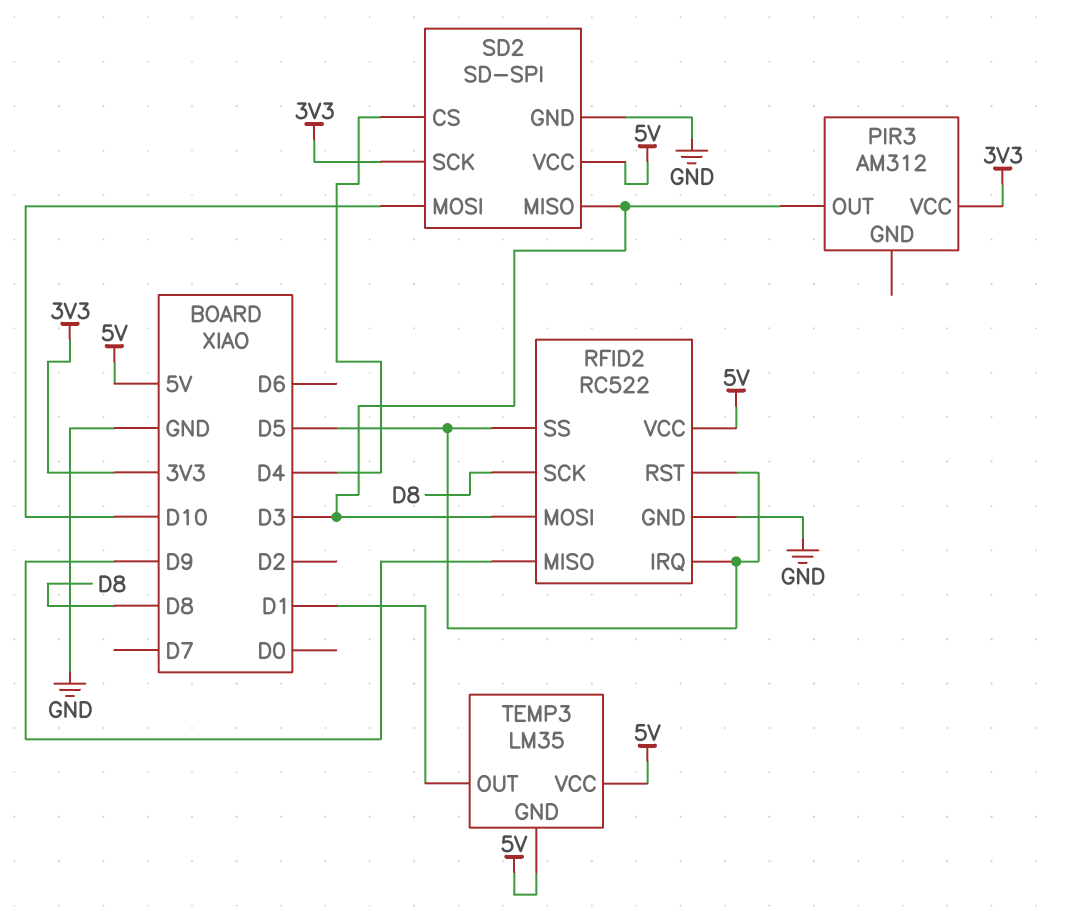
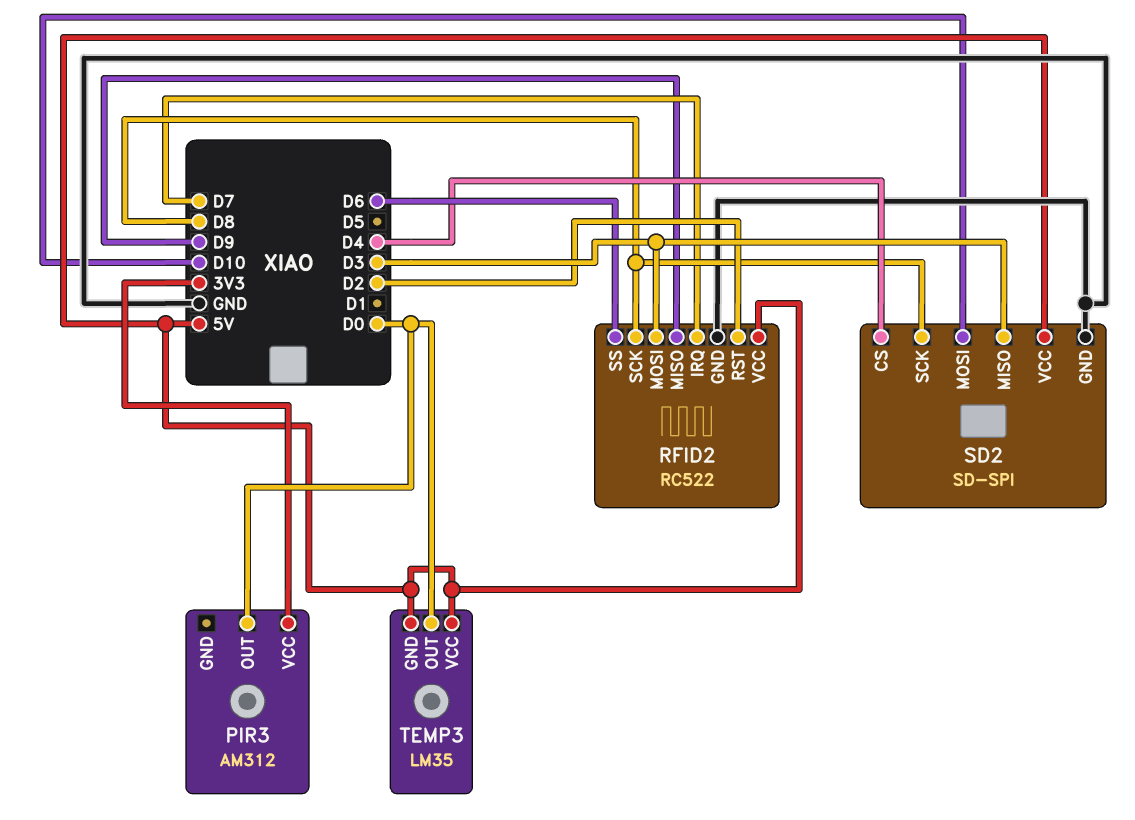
PIR3 pin OUT: D3 -> D0
RFID2 pin IRQ: D5 -> D7
RFID2 pin RST: D5 -> D2
RFID2 pin SS: D5 -> D6
SD2 pin SCK: 3V3 -> D8
TEMP3 pin OUT: D1 -> D0

